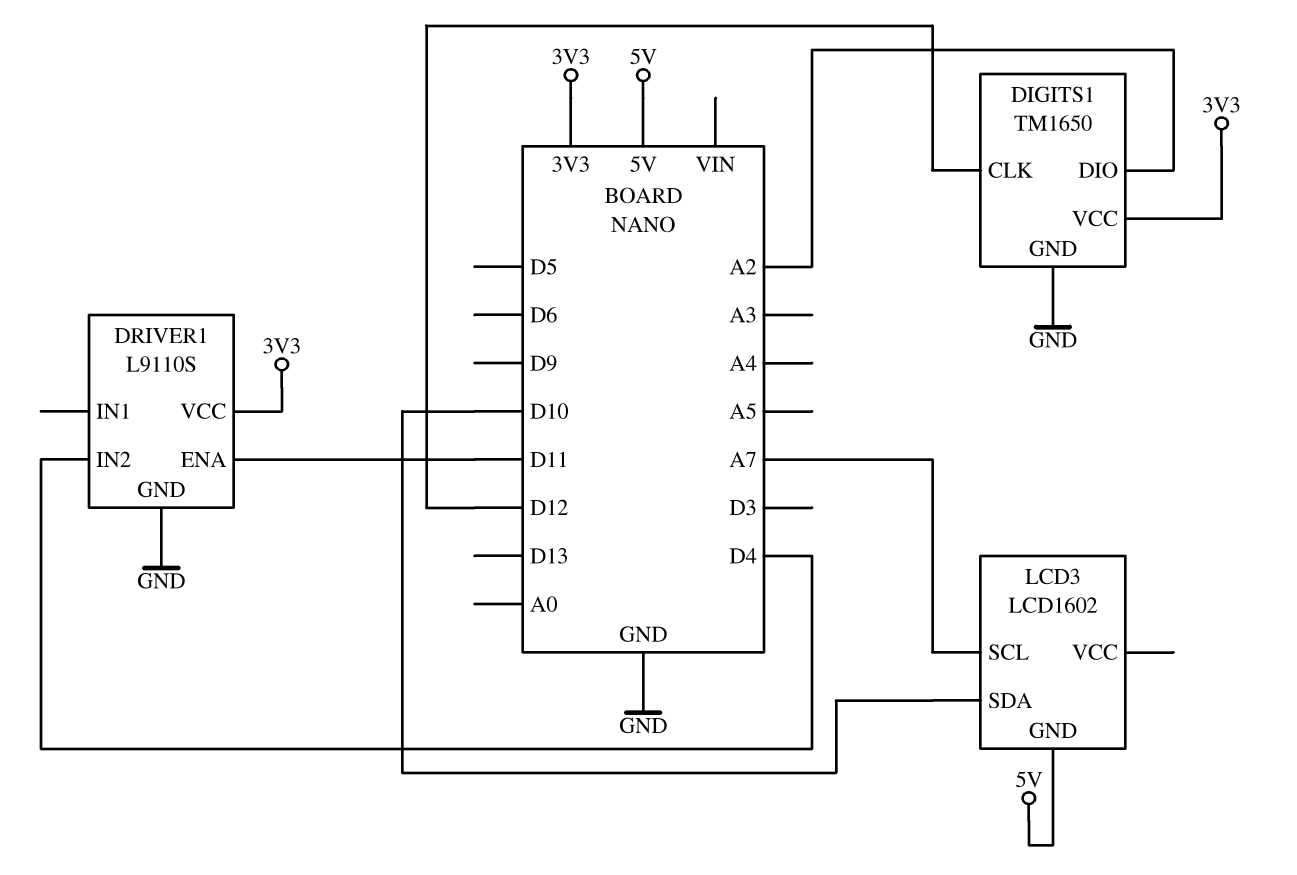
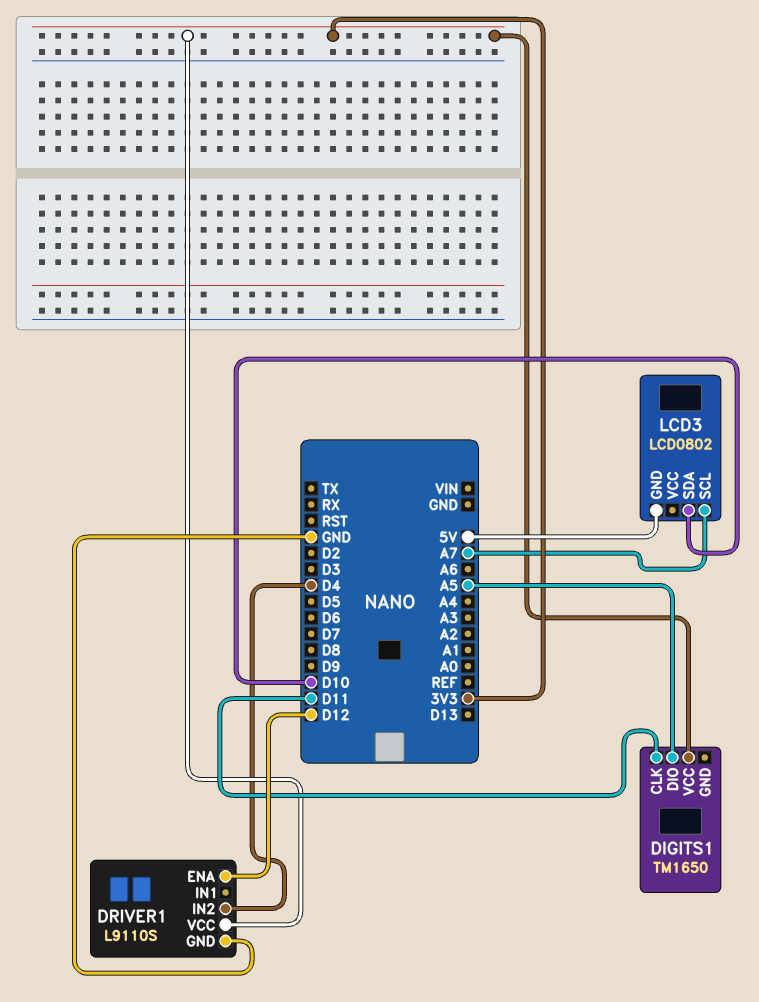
DIGITS1 pin CLK: D12 -> D11
DIGITS1 pin DIO: A2 -> A5
DIGITS1 pin GND: GND -> none
DRIVER1 pin ENA: D11 -> D12
LCD3: LCD1602 -> LCD0802

